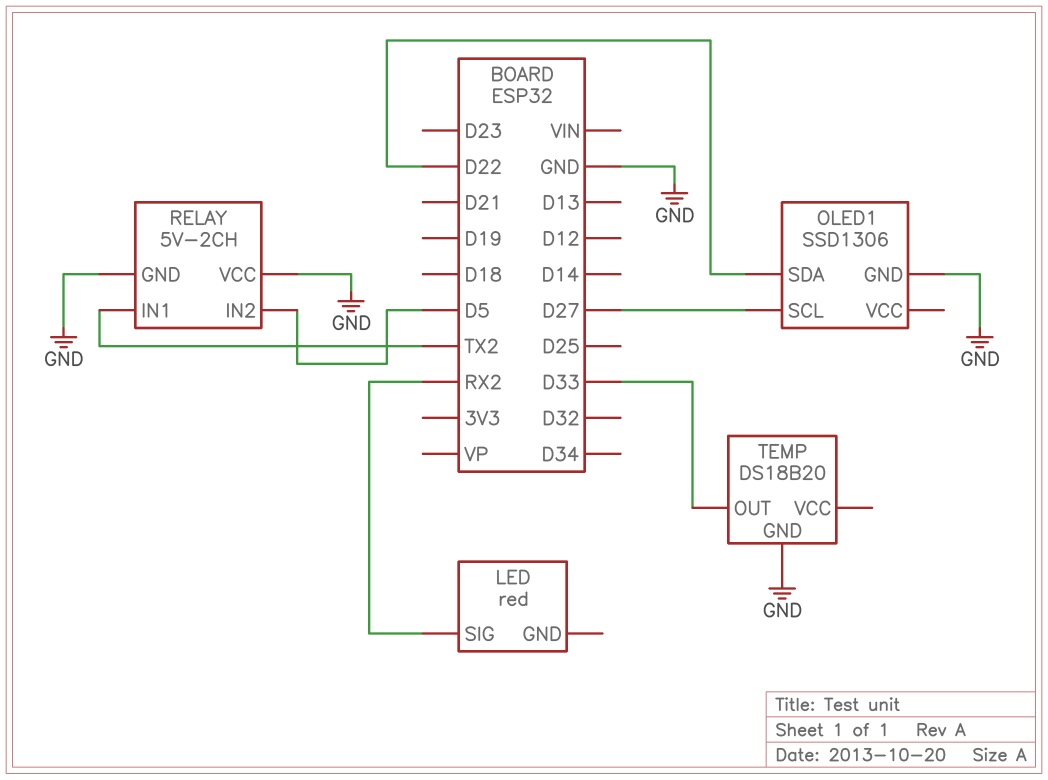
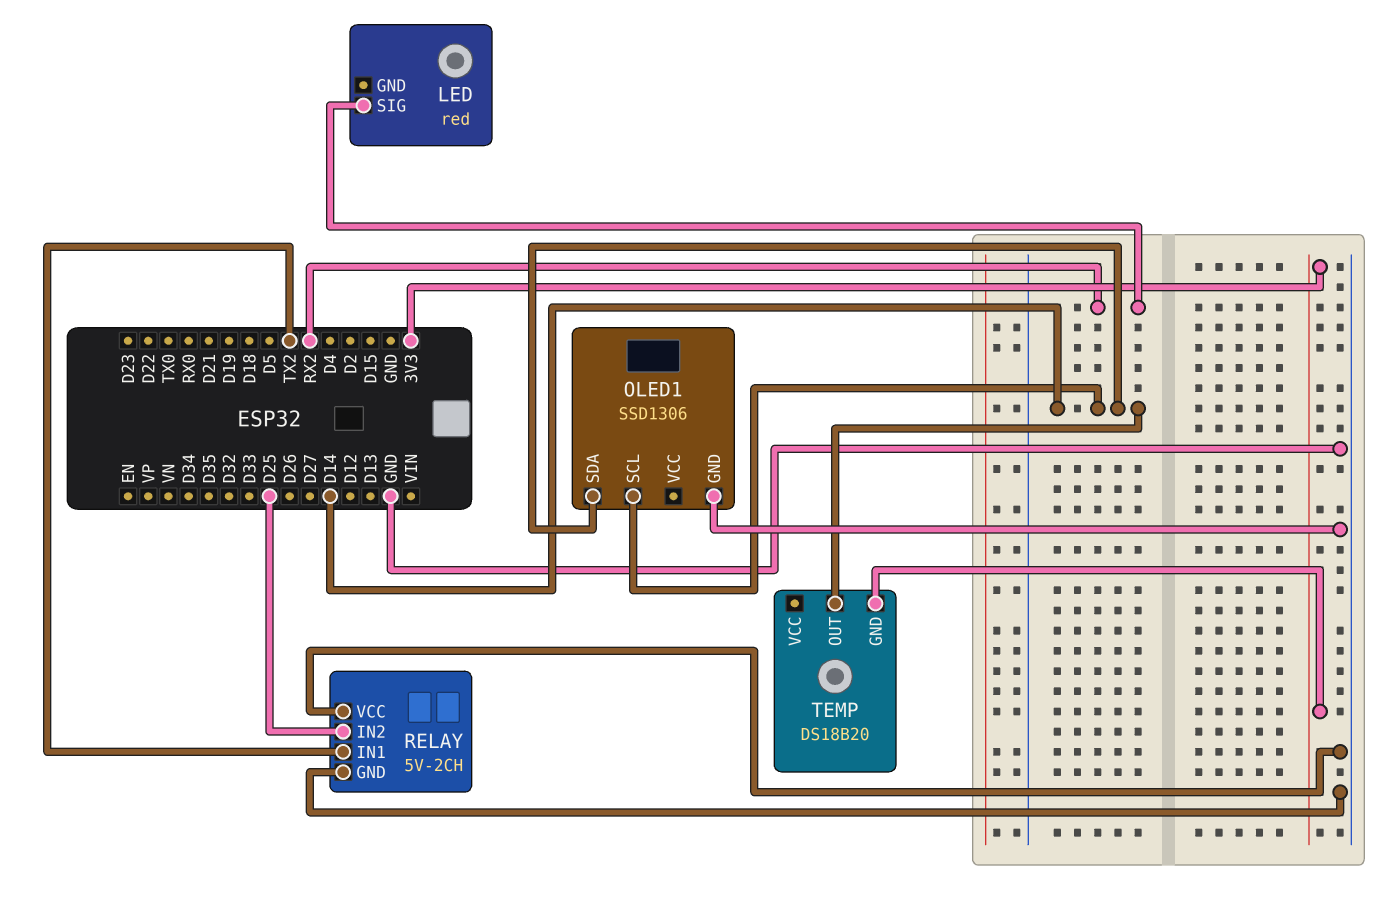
OLED1 pin SCL: D27 -> D14
OLED1 pin SDA: D22 -> D14
RELAY pin IN2: D5 -> D25
TEMP pin GND: GND -> 3V3
TEMP pin OUT: D33 -> D14

